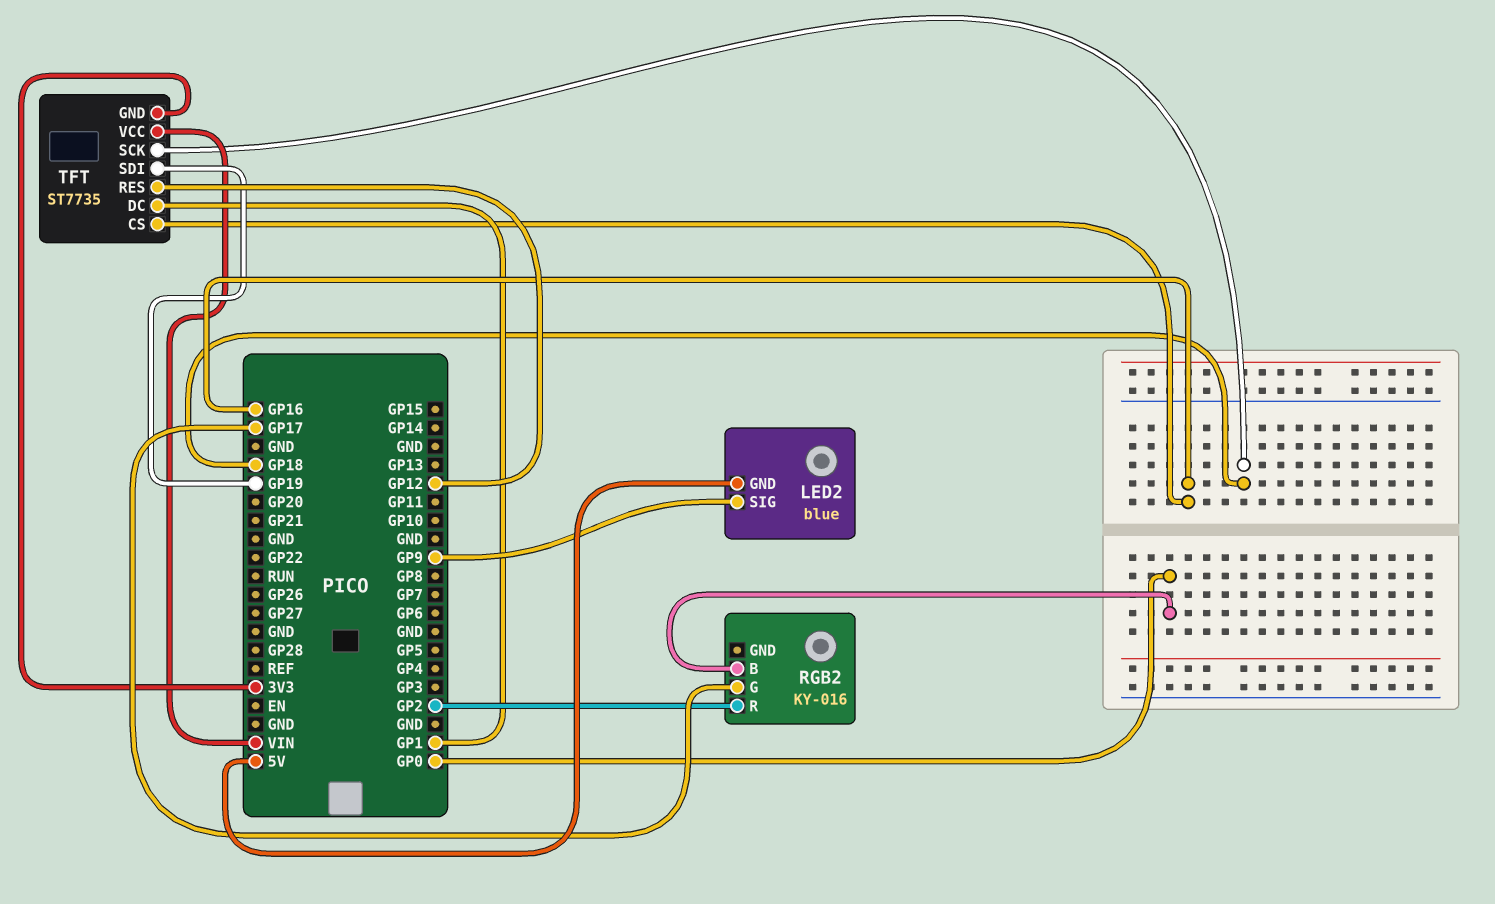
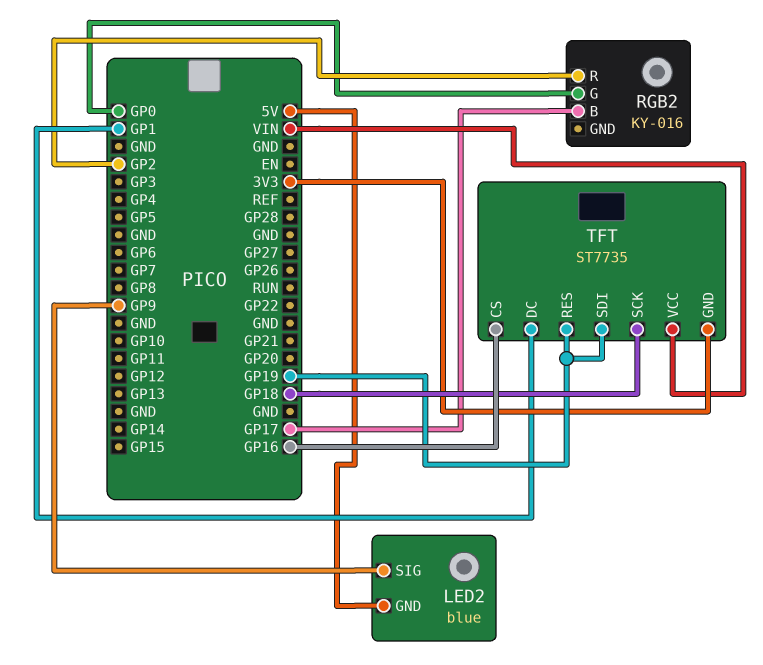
RGB2 pin B: GP0 -> GP17
RGB2 pin G: GP17 -> GP0
TFT pin RES: GP12 -> GP19

